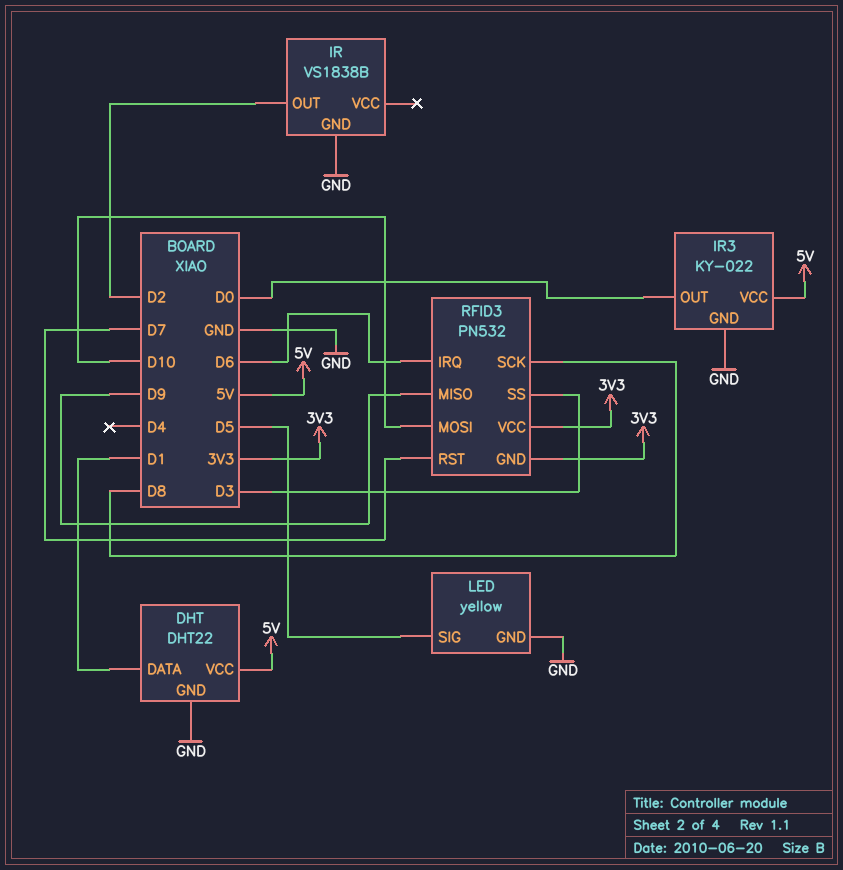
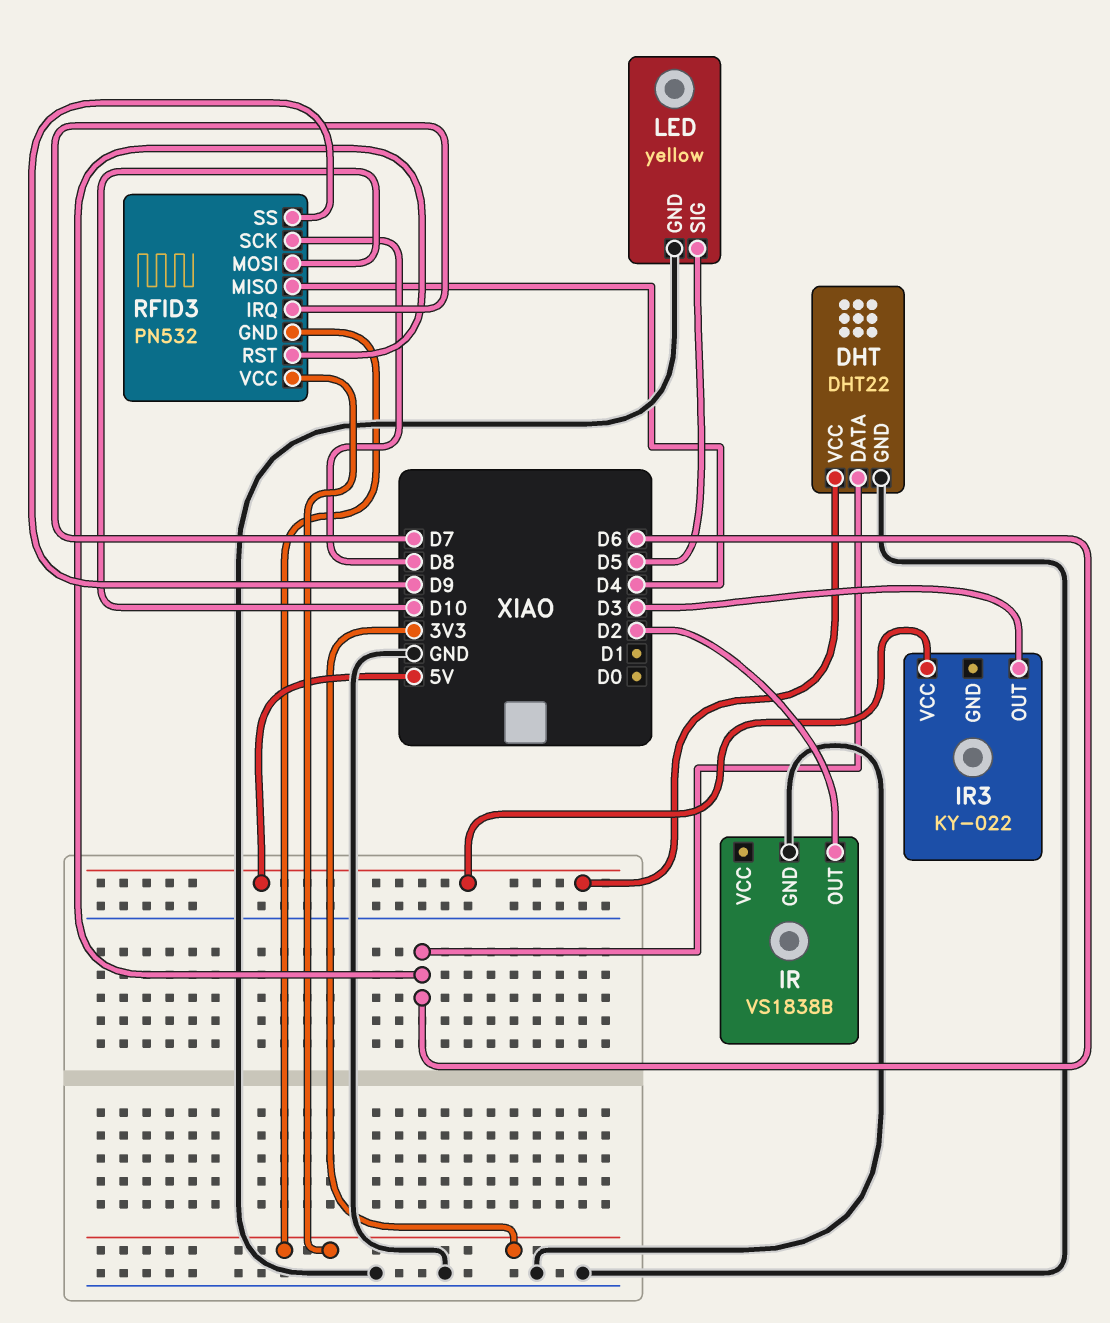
DHT pin DATA: D1 -> D6
IR3 pin GND: GND -> none
IR3 pin OUT: D0 -> D3
RFID3 pin IRQ: D6 -> D7
RFID3 pin MISO: D9 -> D4
RFID3 pin RST: D7 -> D6
RFID3 pin SS: D3 -> D9

